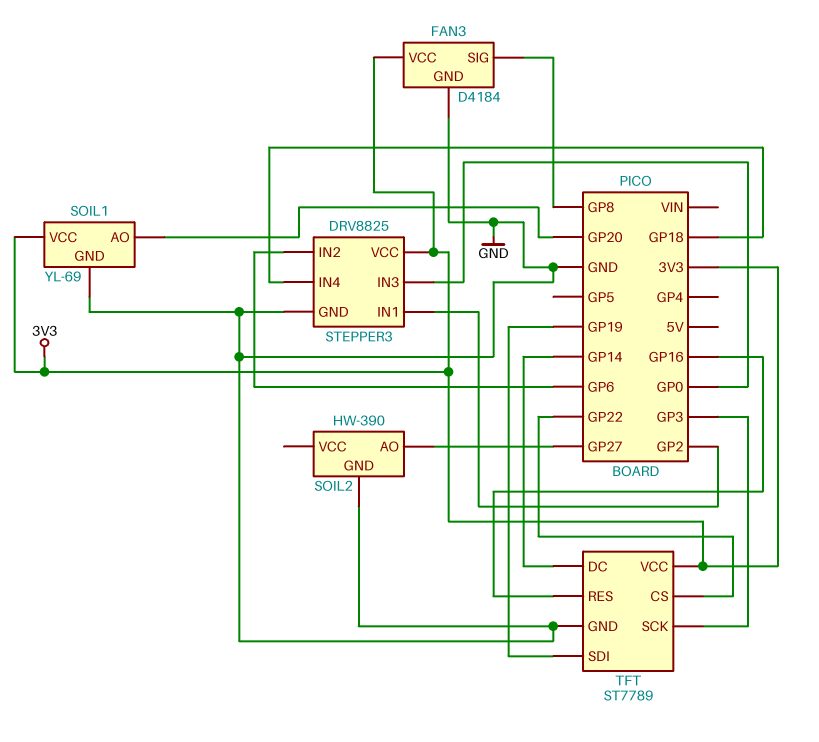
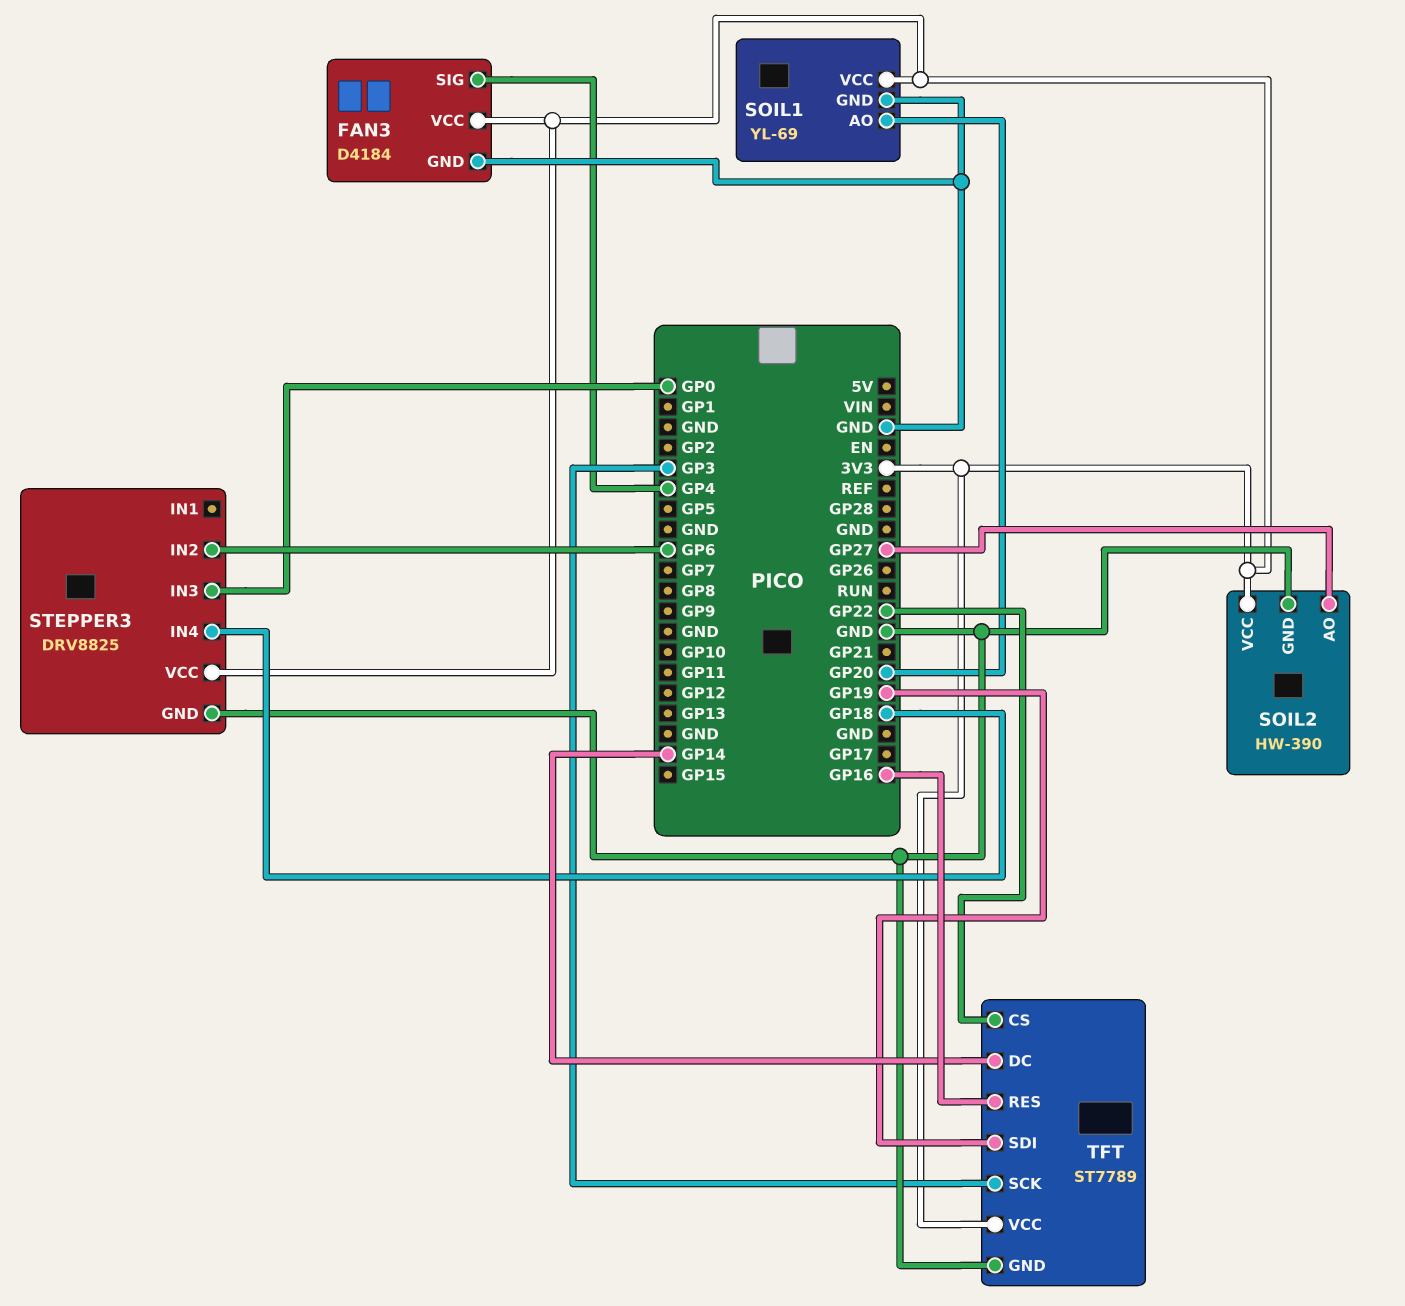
FAN3 pin SIG: GP8 -> GP4
SOIL2 pin VCC: none -> 3V3
STEPPER3 pin IN1: GP2 -> none

